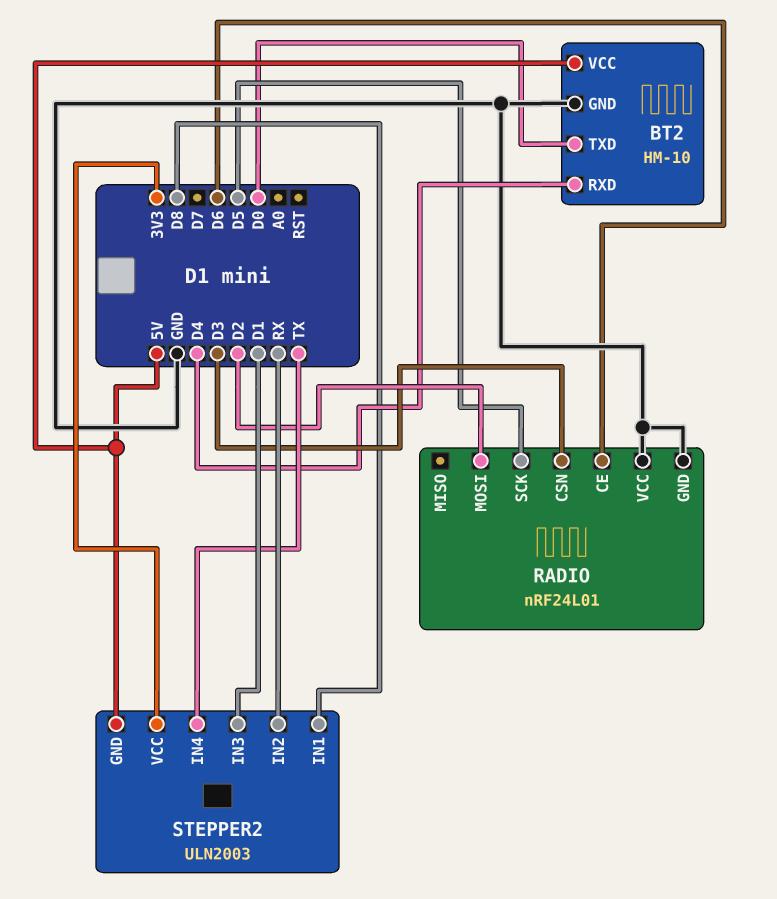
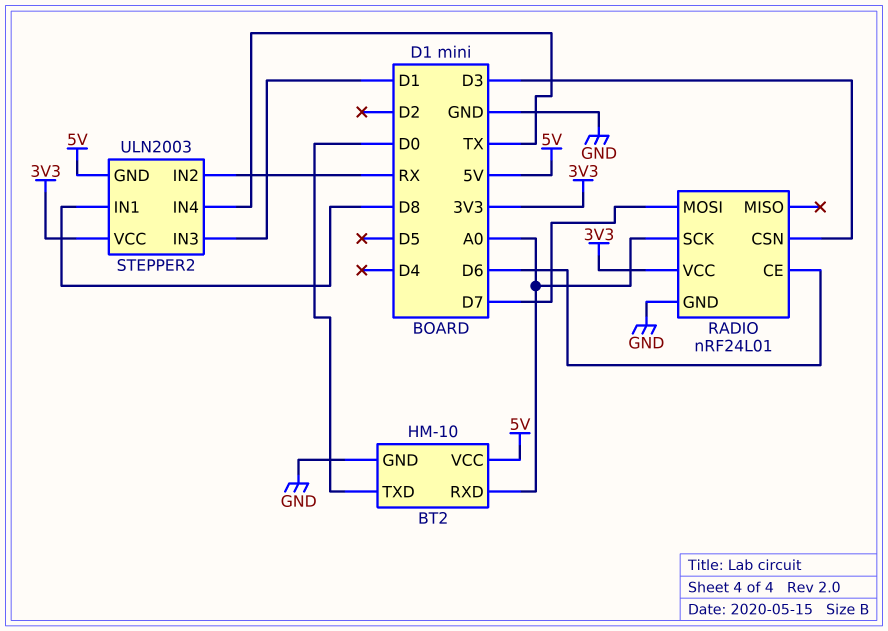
BT2 pin RXD: D4 -> A0
RADIO pin MOSI: D2 -> D7
RADIO pin SCK: D5 -> A0
RADIO pin VCC: GND -> 3V3

